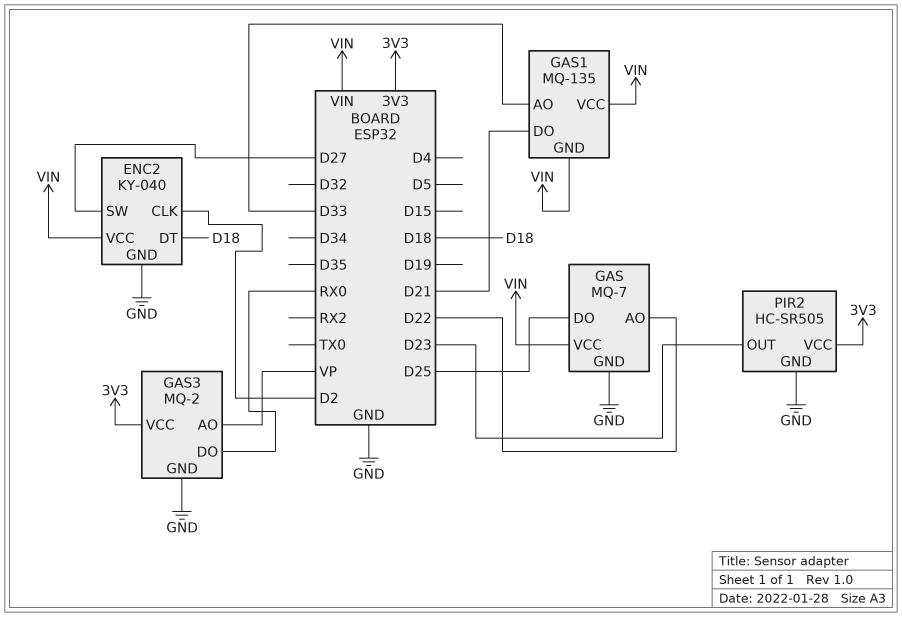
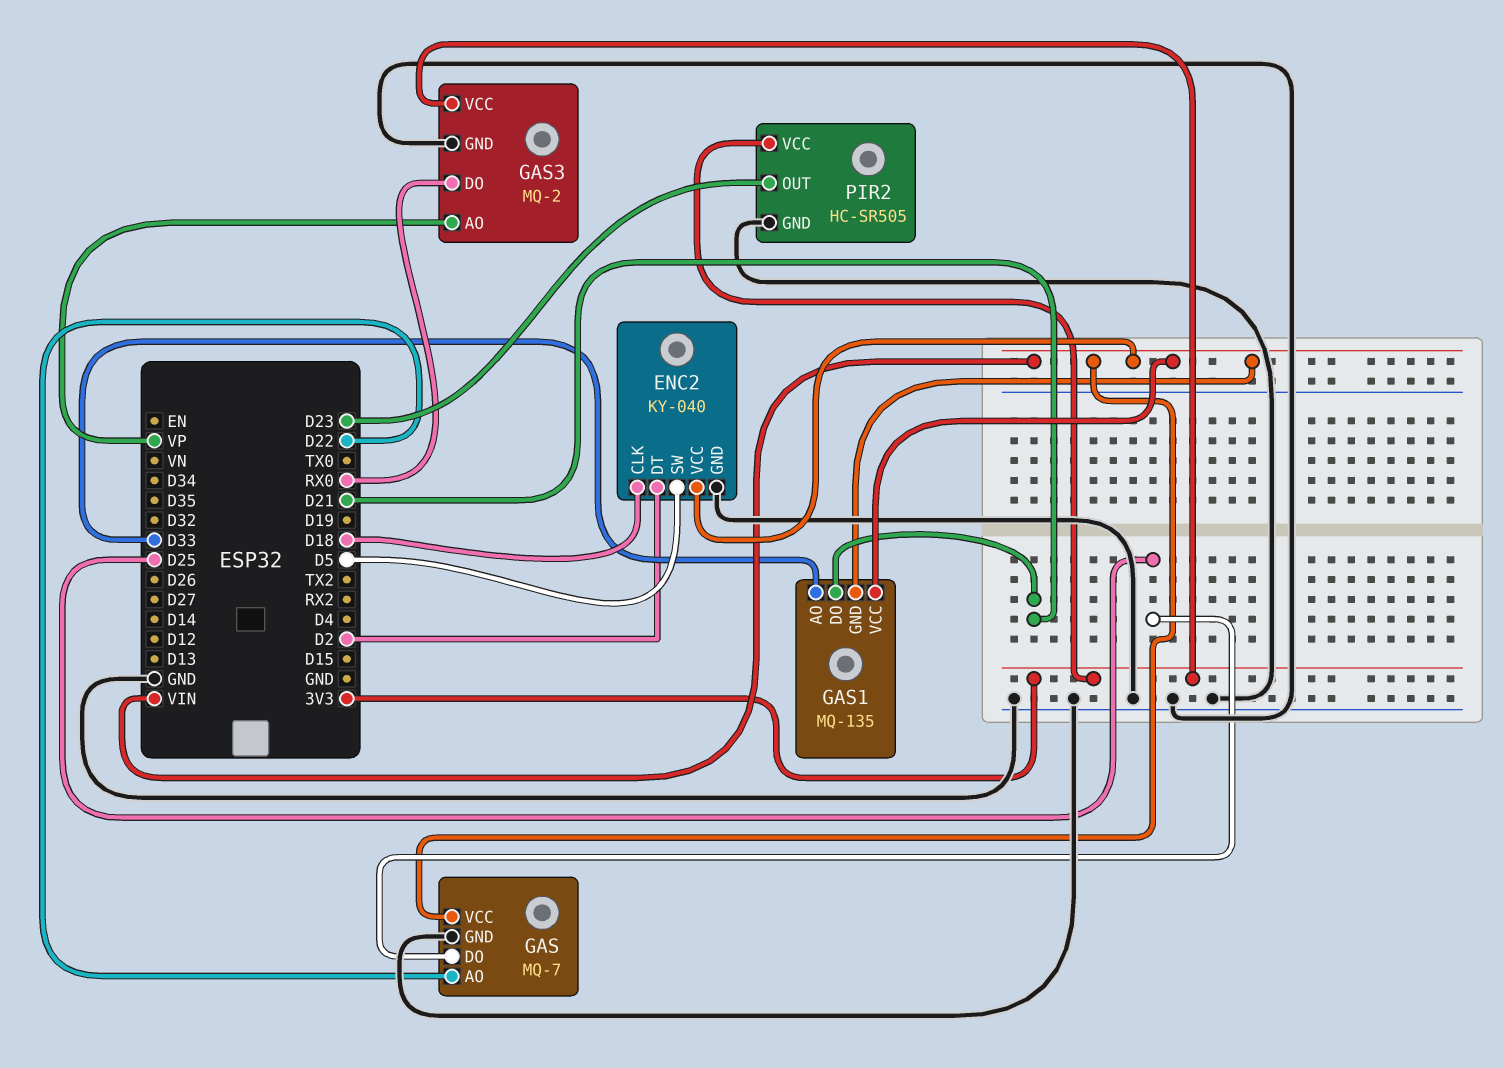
ENC2 pin CLK: D2 -> D18
ENC2 pin DT: D18 -> D2
ENC2 pin SW: D27 -> D5

